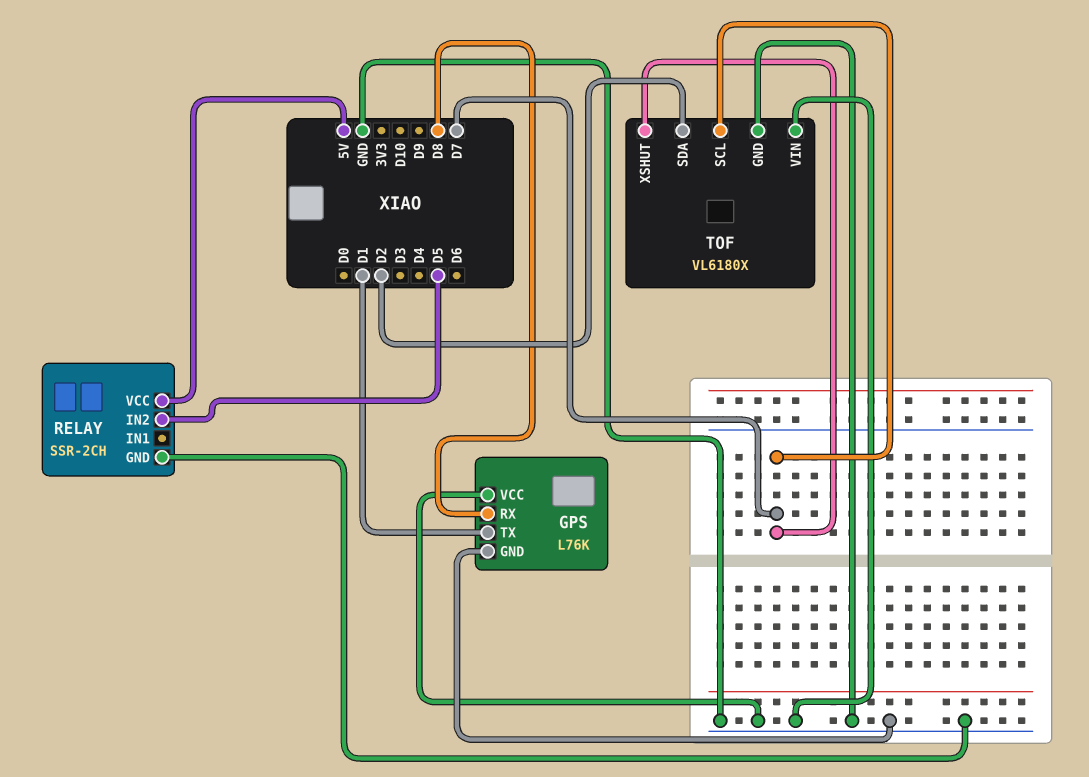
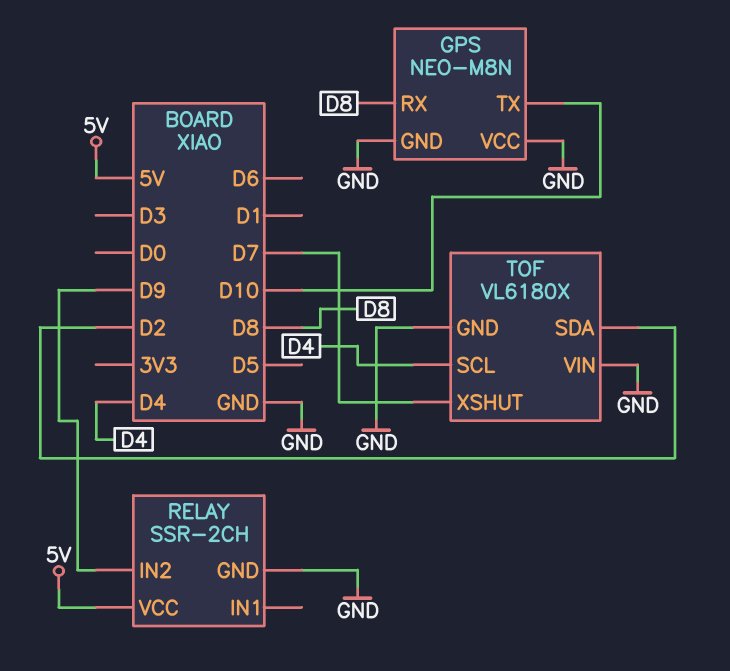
GPS: L76K -> NEO-M8N
GPS pin TX: D1 -> D10
RELAY pin IN2: D5 -> D9
TOF pin SCL: D7 -> D4

